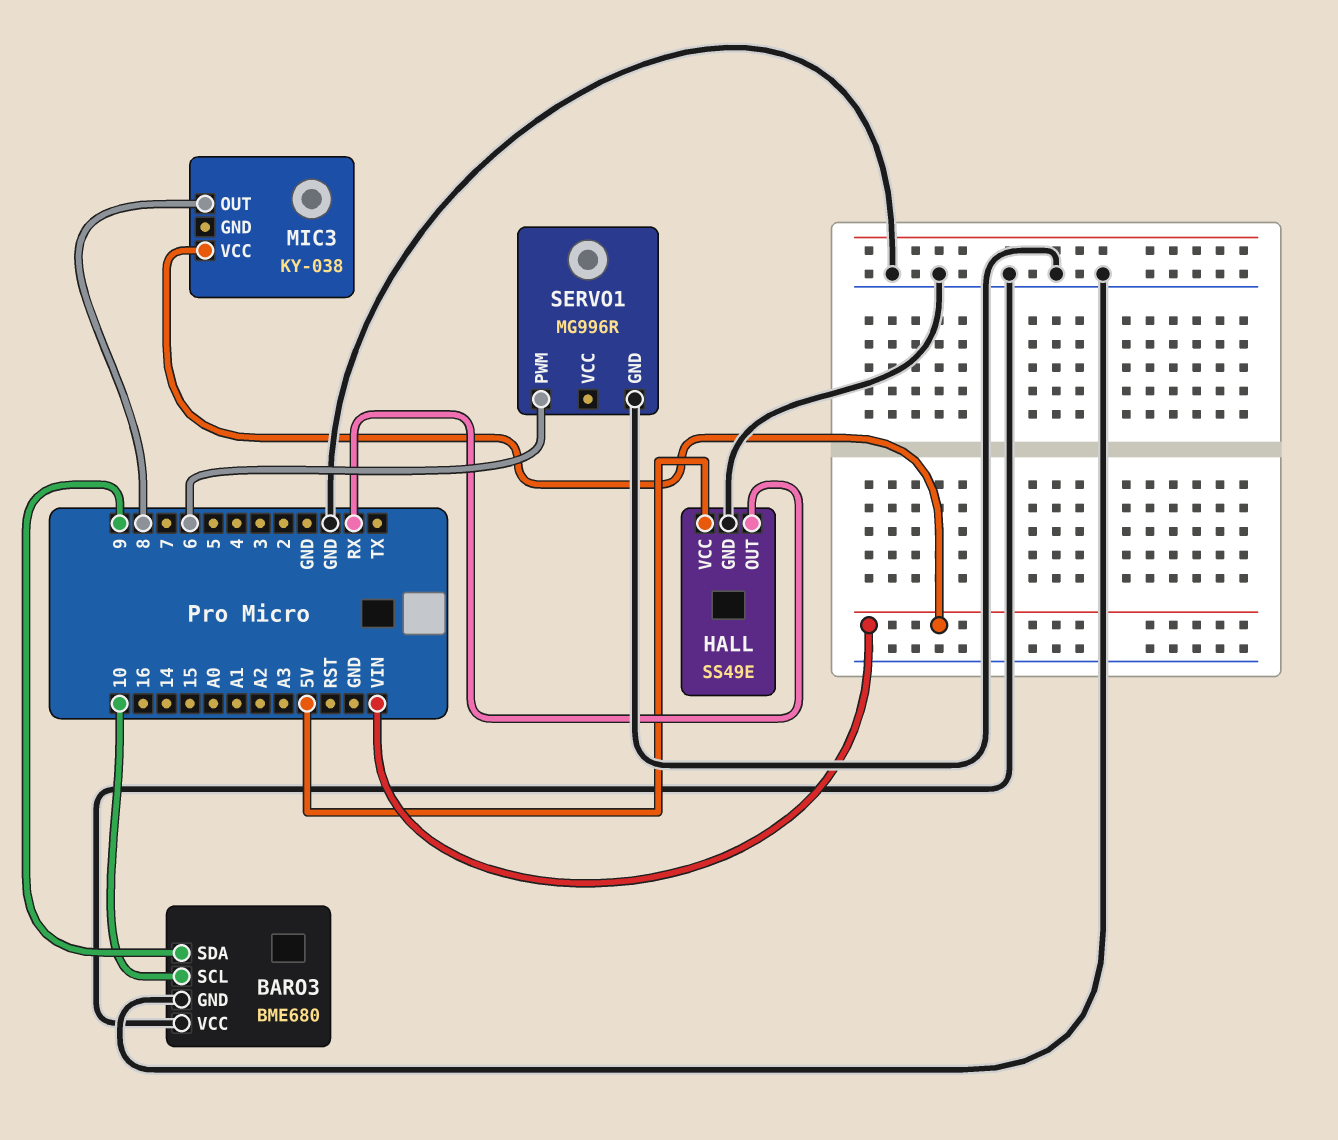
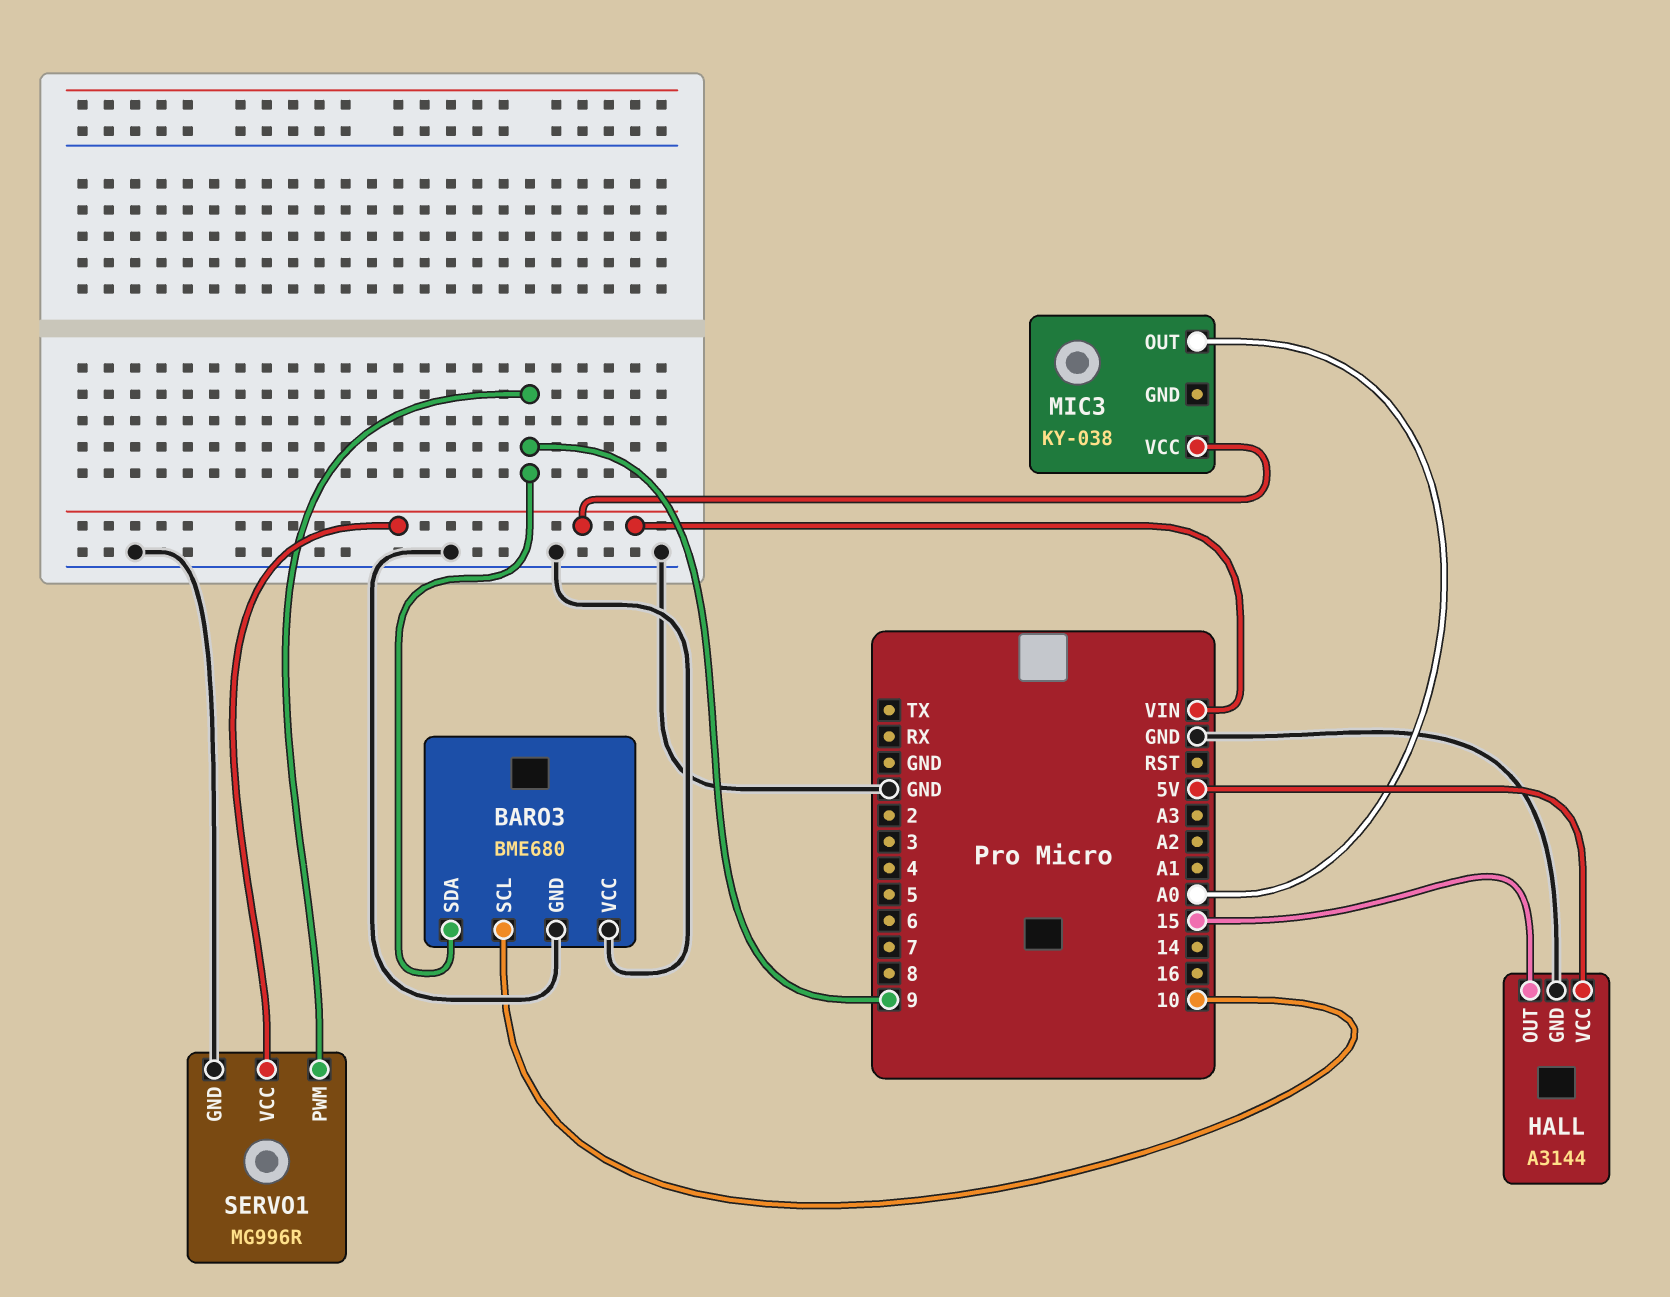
HALL: SS49E -> A3144
HALL pin OUT: RX -> 15
MIC3 pin OUT: 8 -> A0
SERVO1 pin PWM: 6 -> 9
SERVO1 pin VCC: none -> VIN

